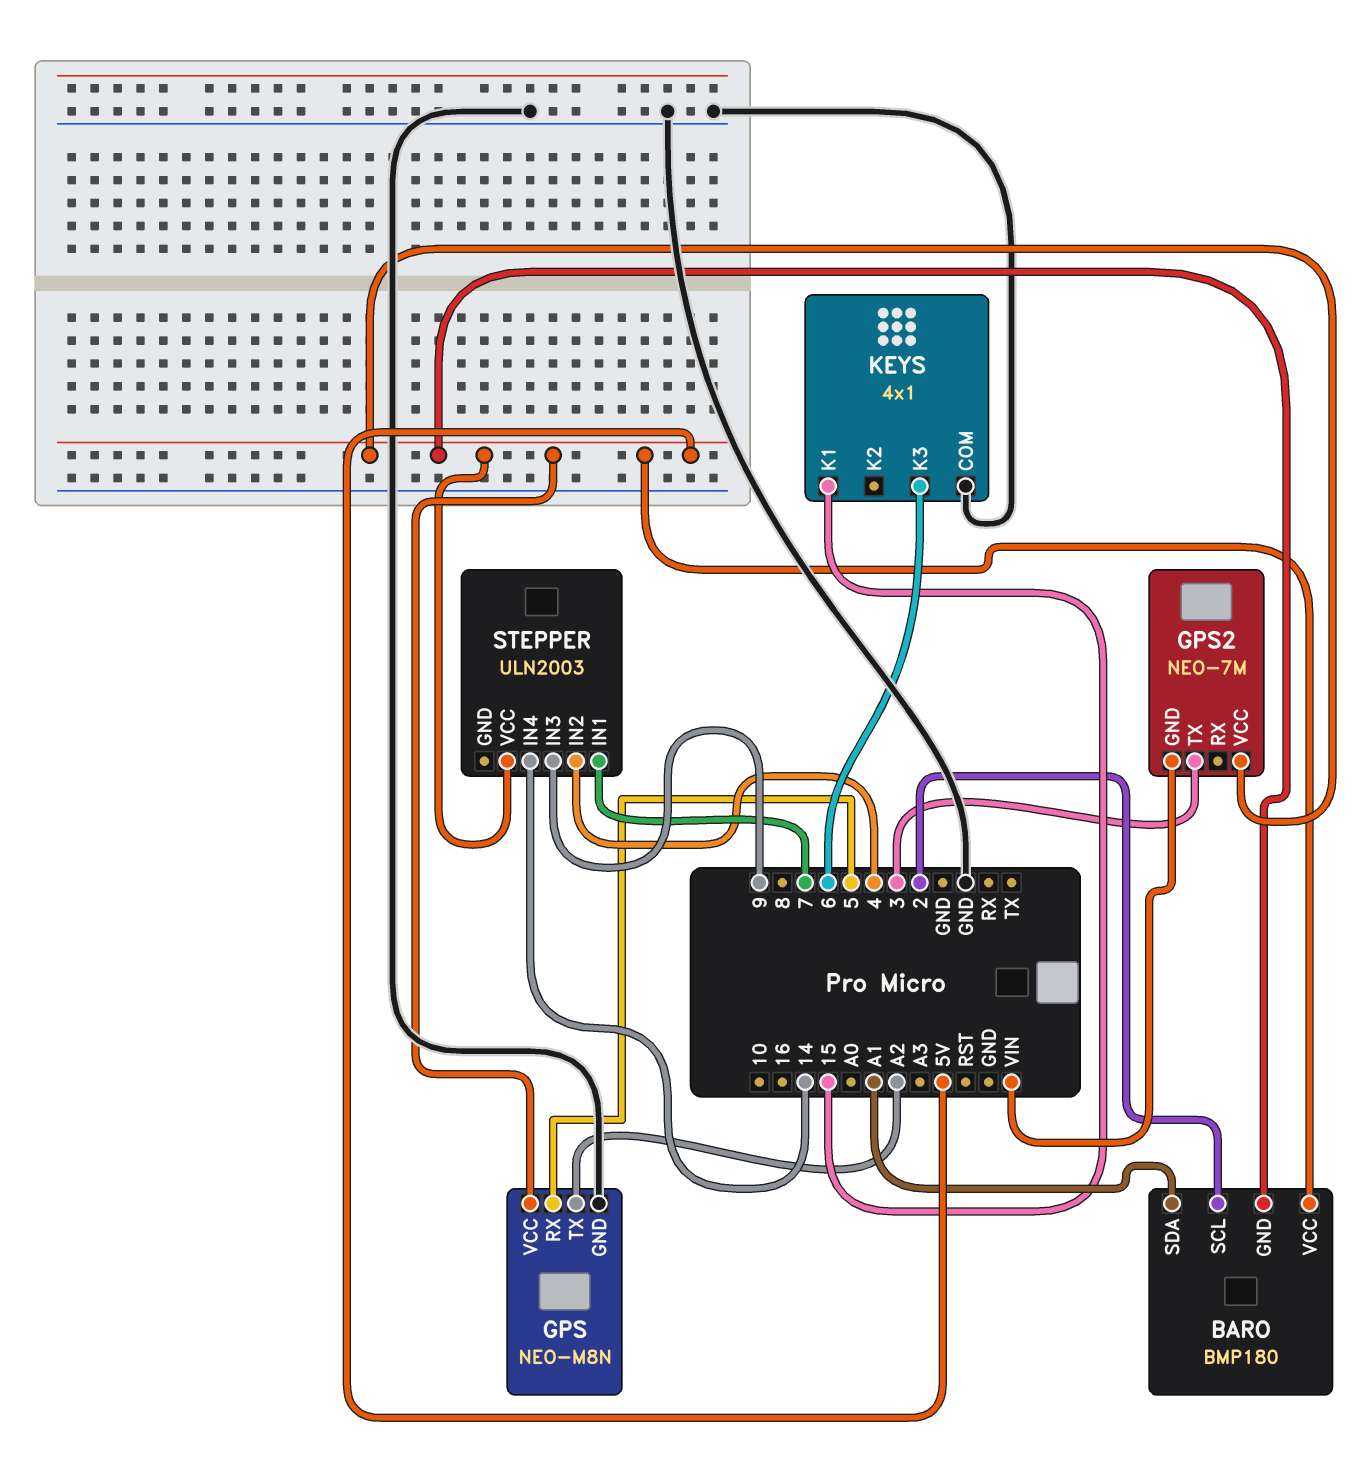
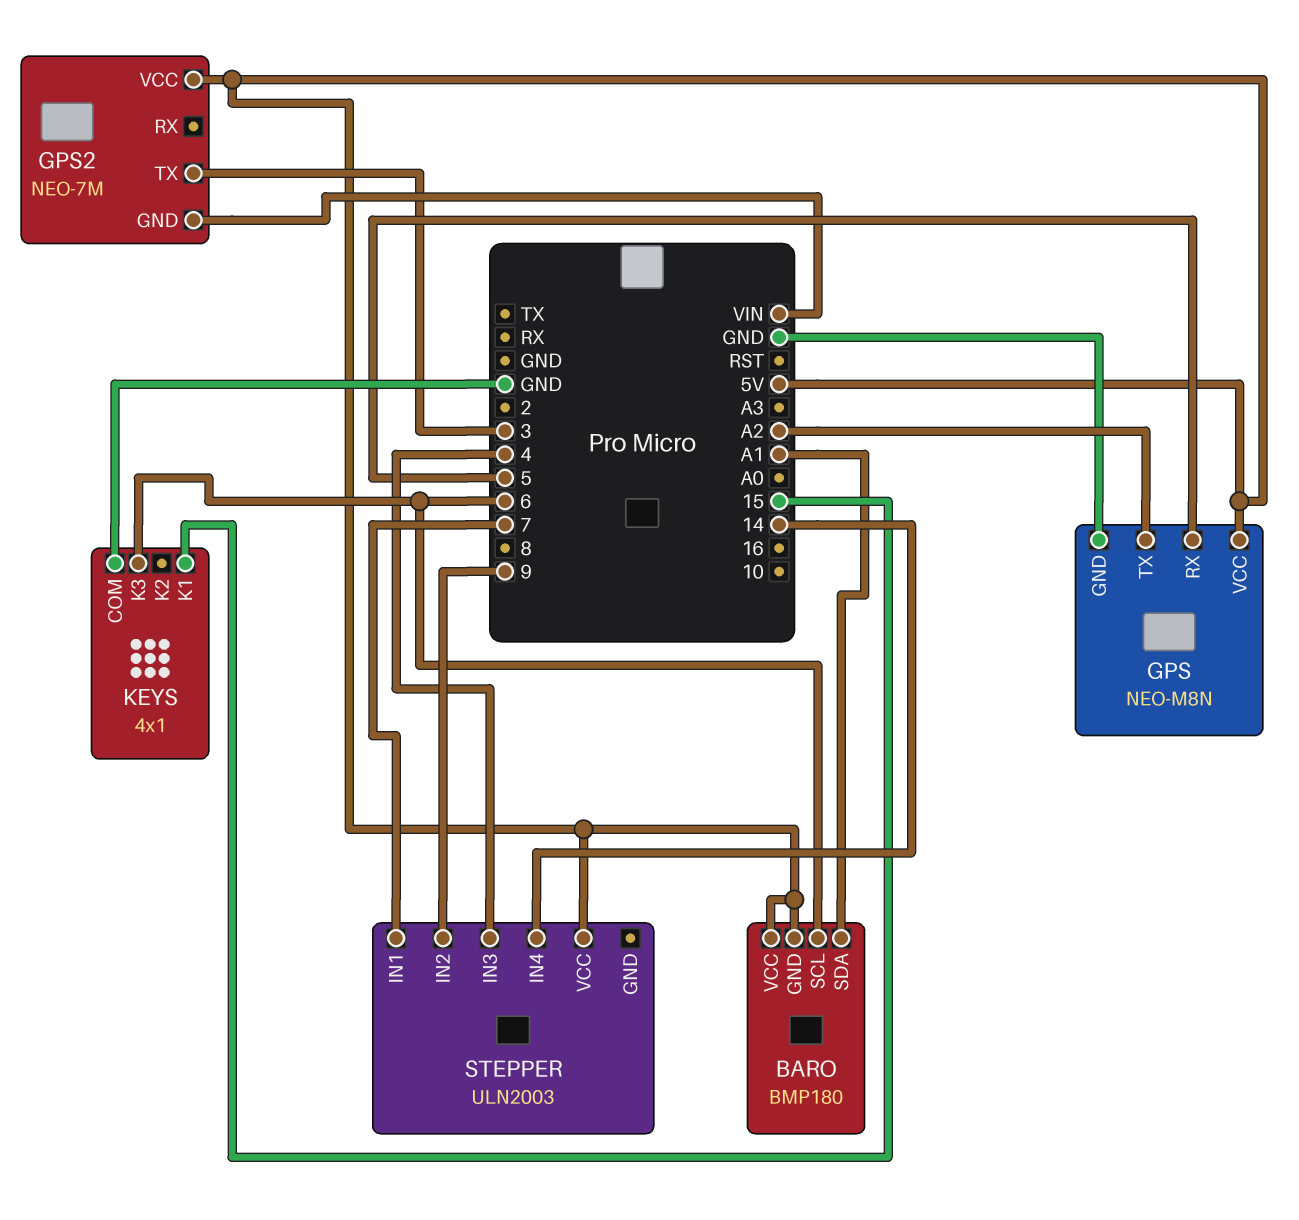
BARO pin SCL: 2 -> 6
STEPPER pin IN2: 4 -> 9
STEPPER pin IN3: 9 -> 4

